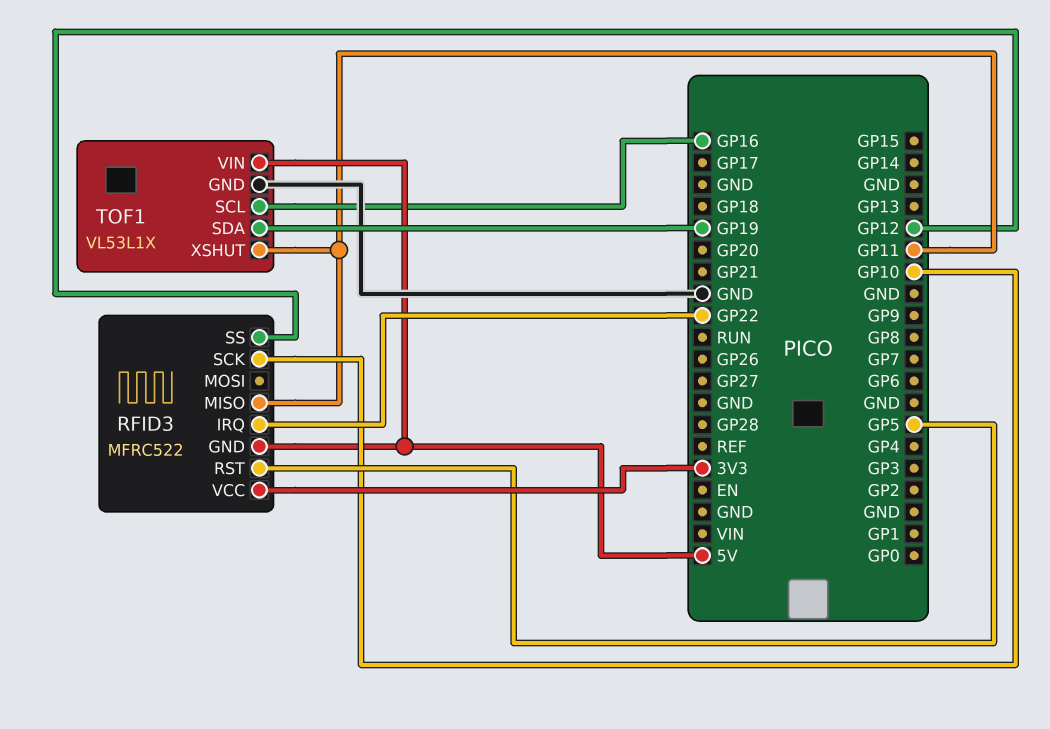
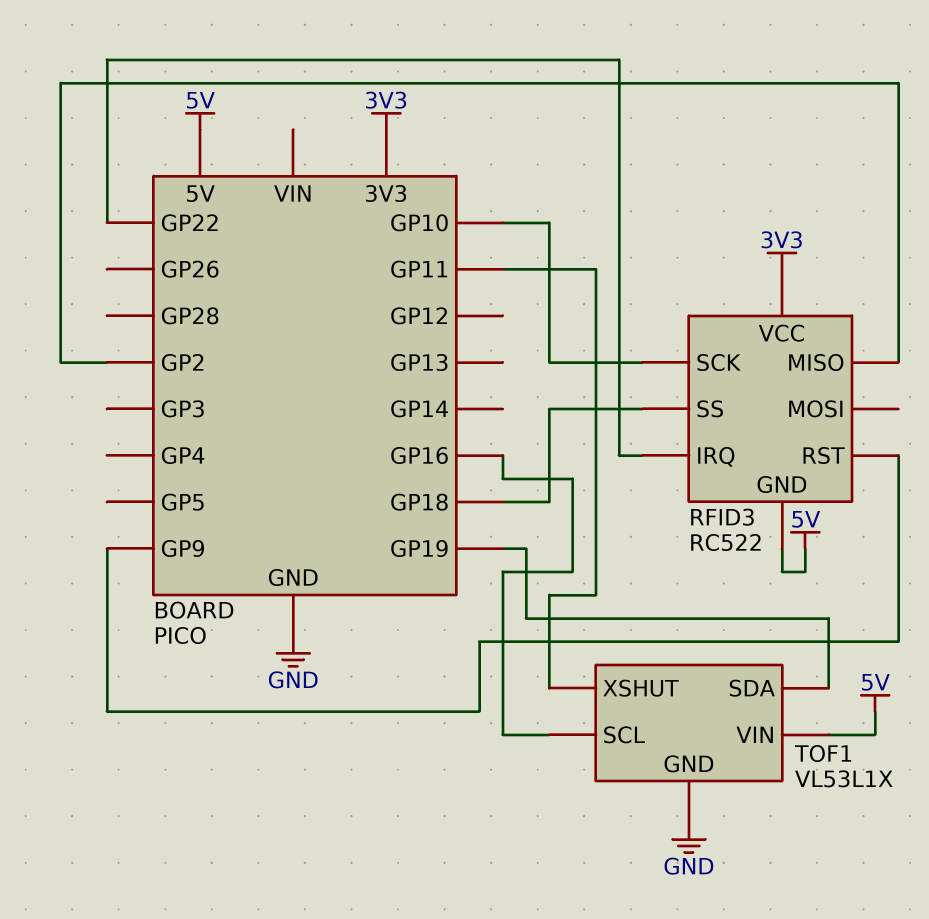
RFID3: MFRC522 -> RC522
RFID3 pin MISO: GP11 -> GP2
RFID3 pin RST: GP5 -> GP9
RFID3 pin SS: GP12 -> GP18

